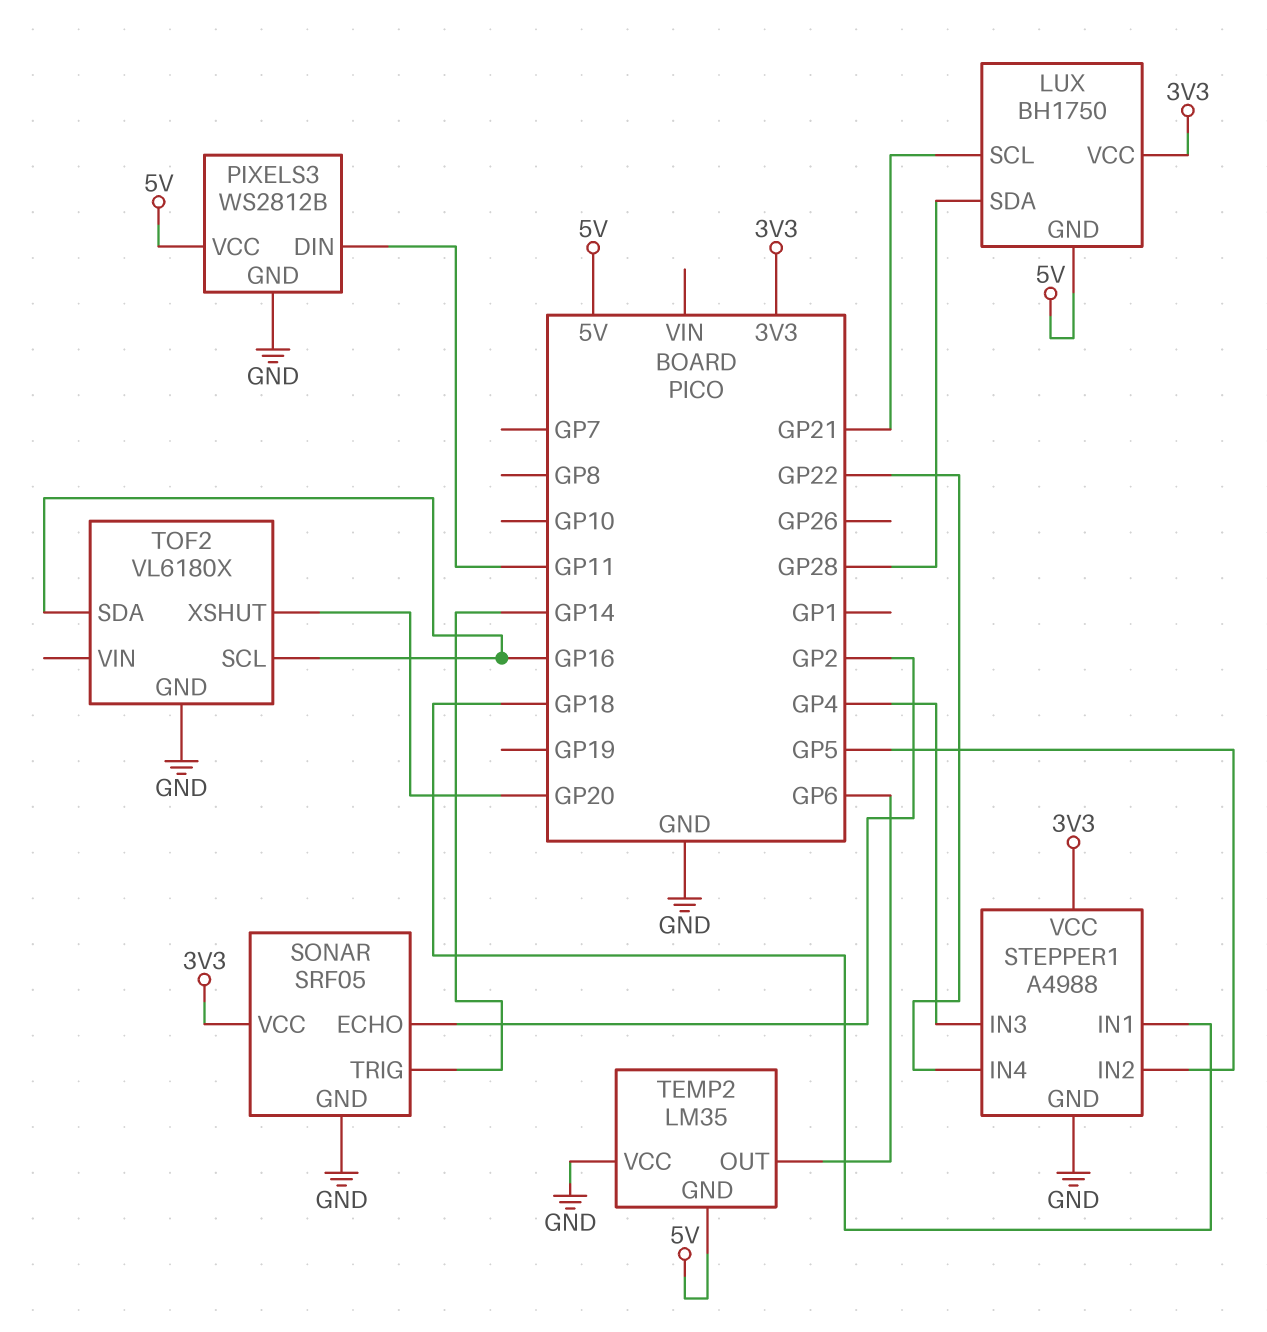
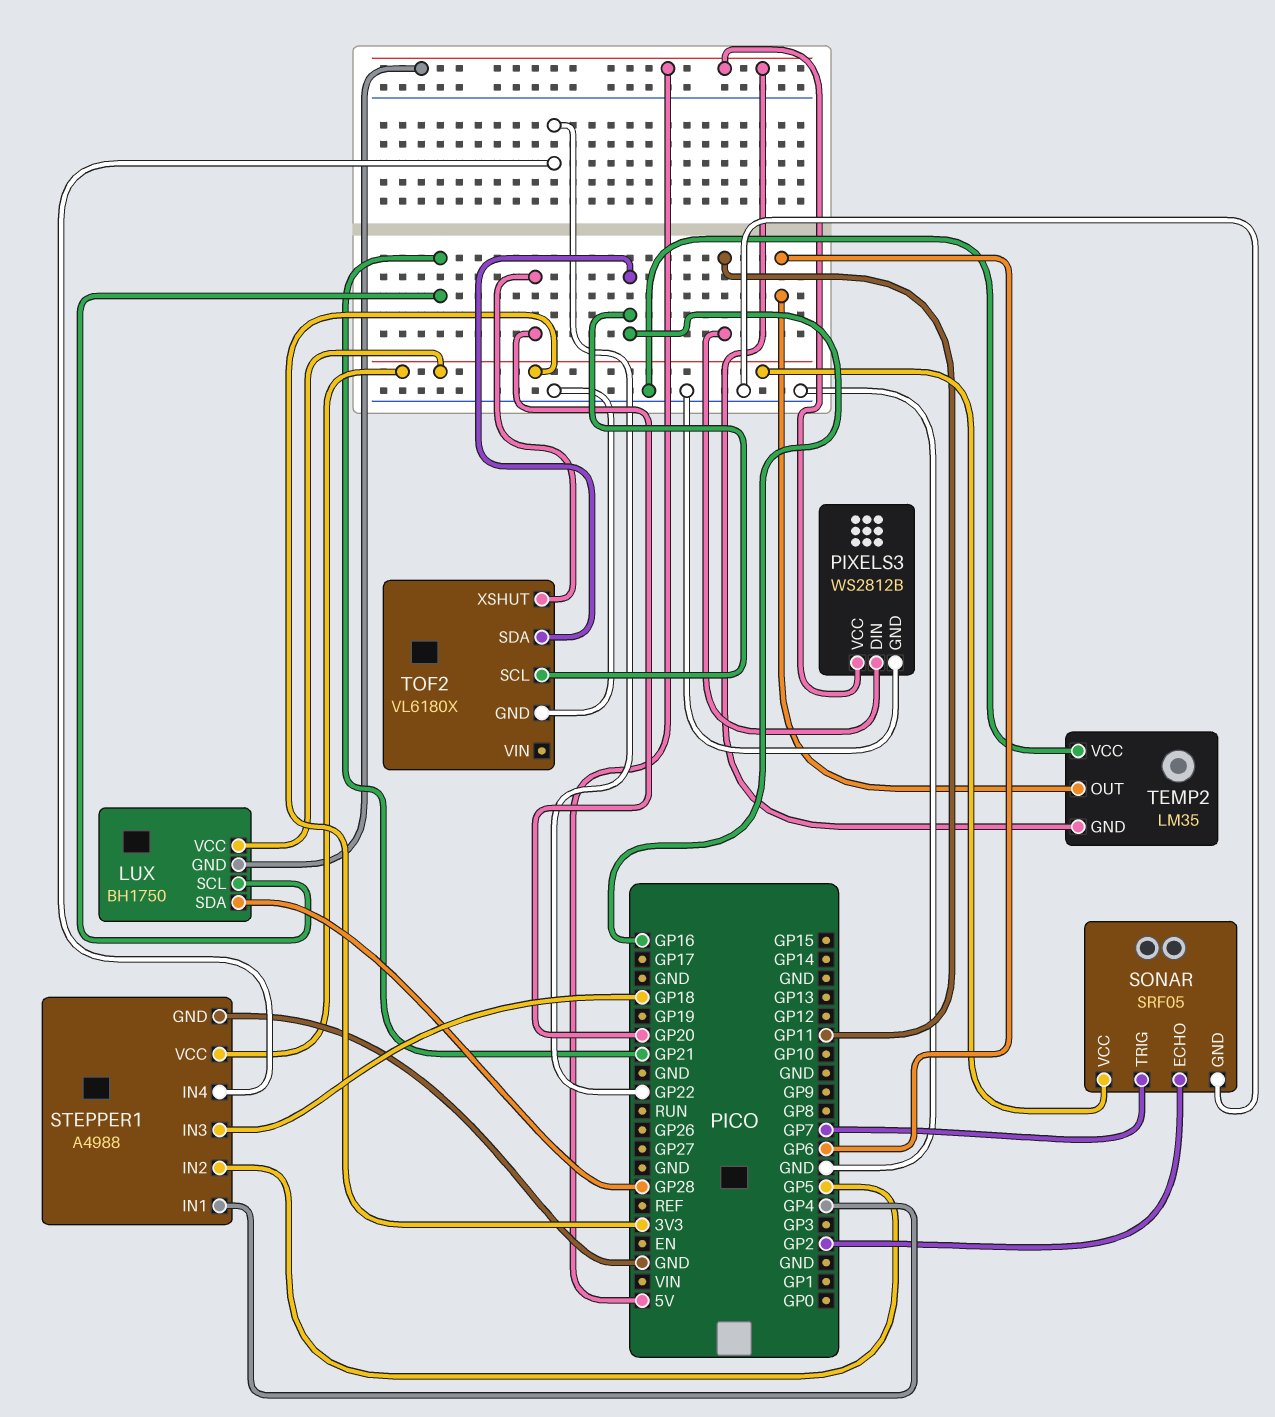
SONAR pin TRIG: GP14 -> GP7
STEPPER1 pin IN1: GP18 -> GP4
STEPPER1 pin IN3: GP4 -> GP18

